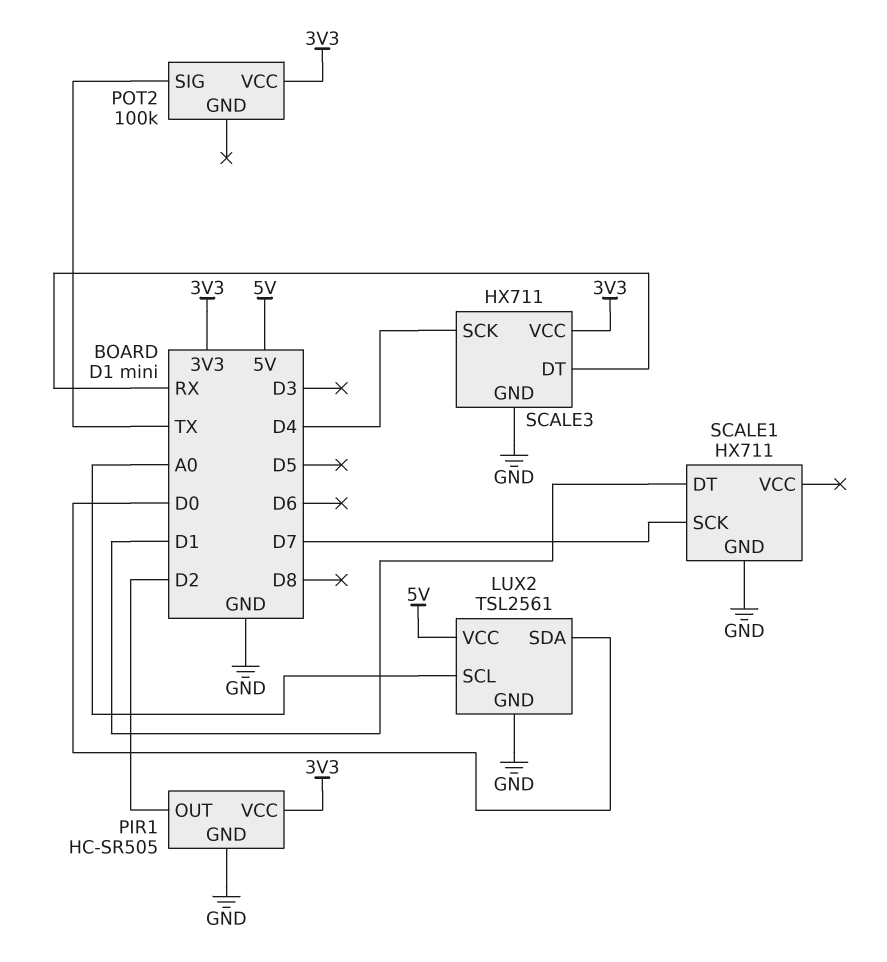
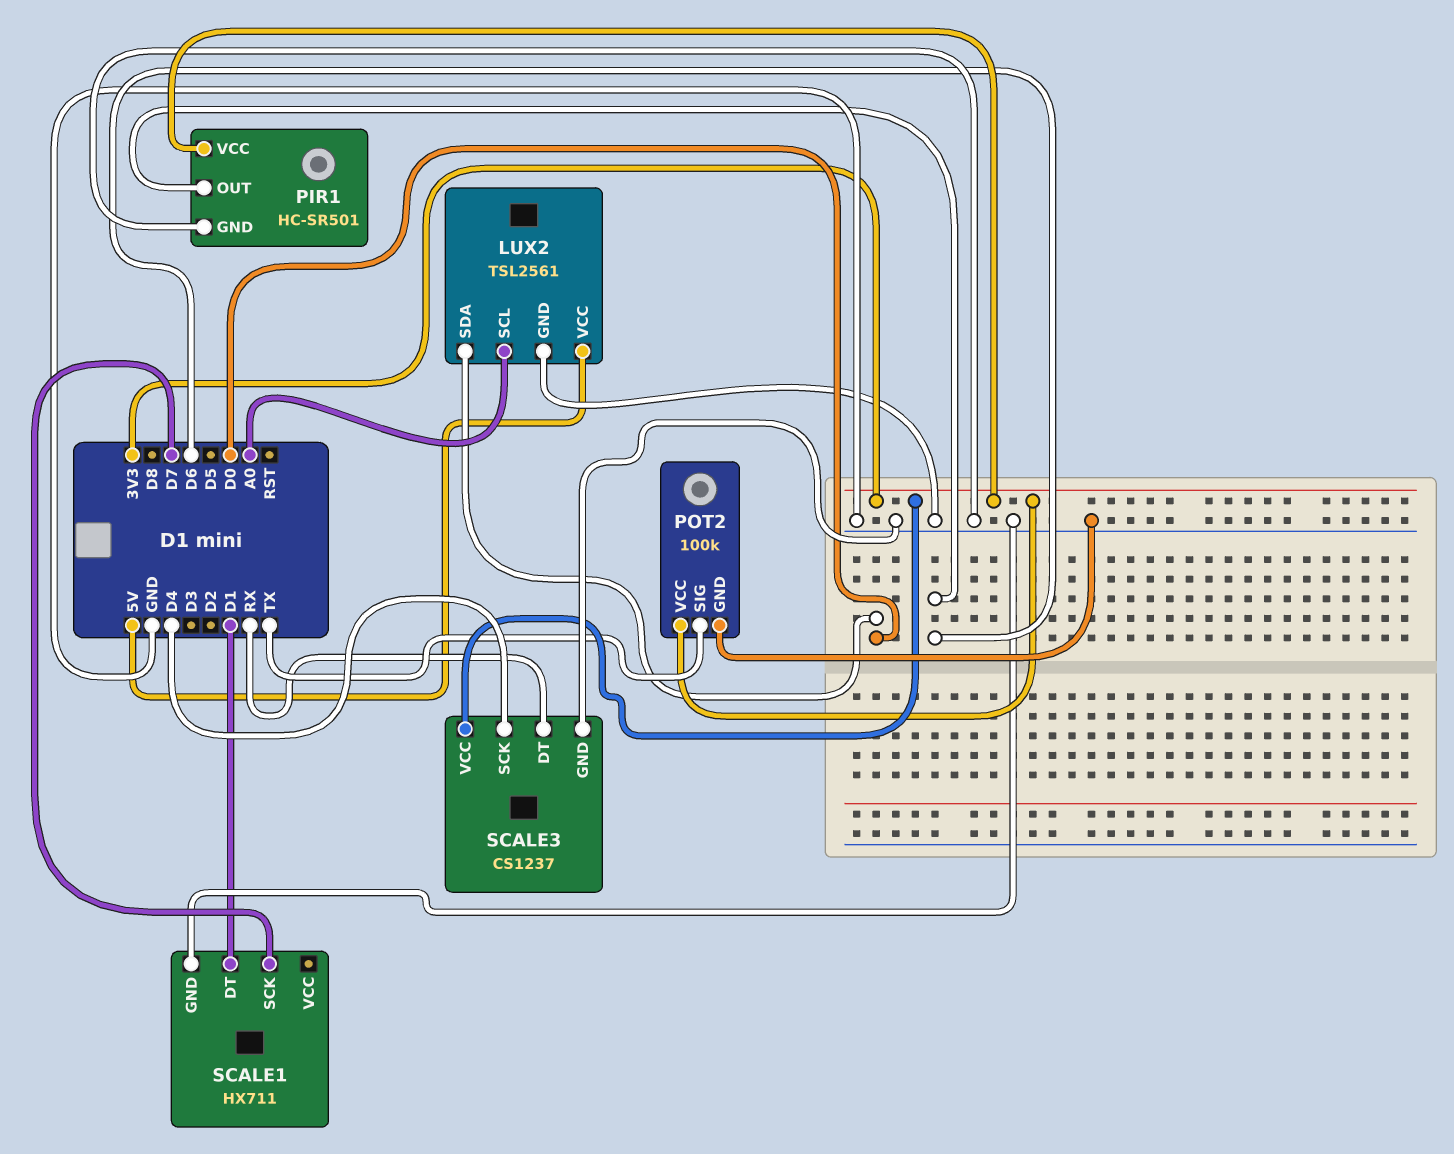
PIR1: HC-SR505 -> HC-SR501
PIR1 pin OUT: D2 -> D6
POT2 pin GND: none -> GND
SCALE3: HX711 -> CS1237

